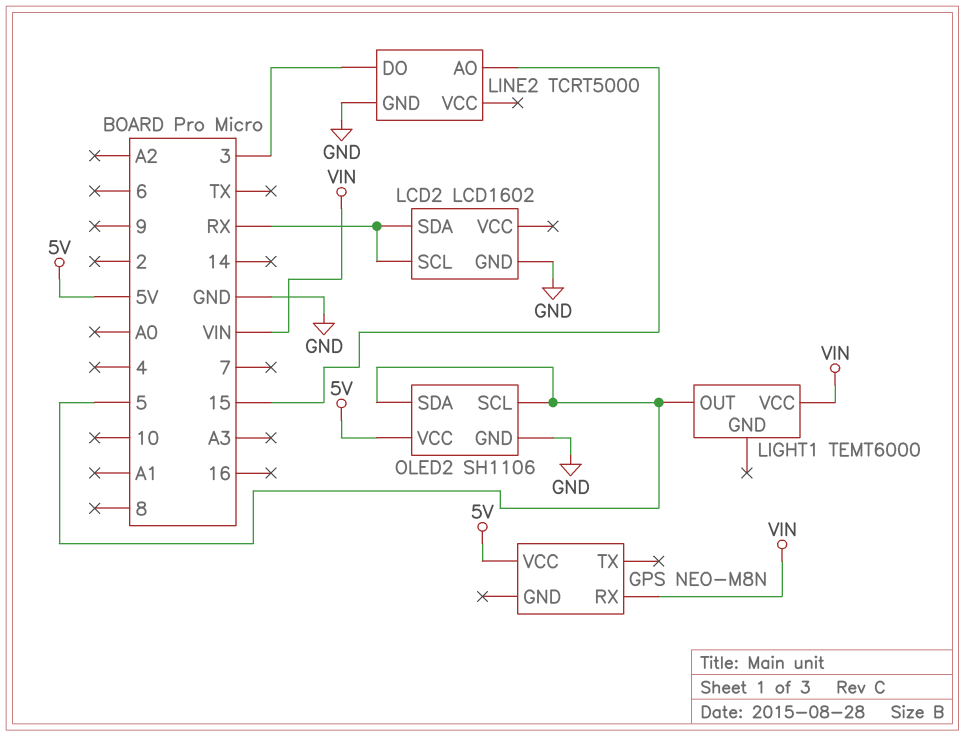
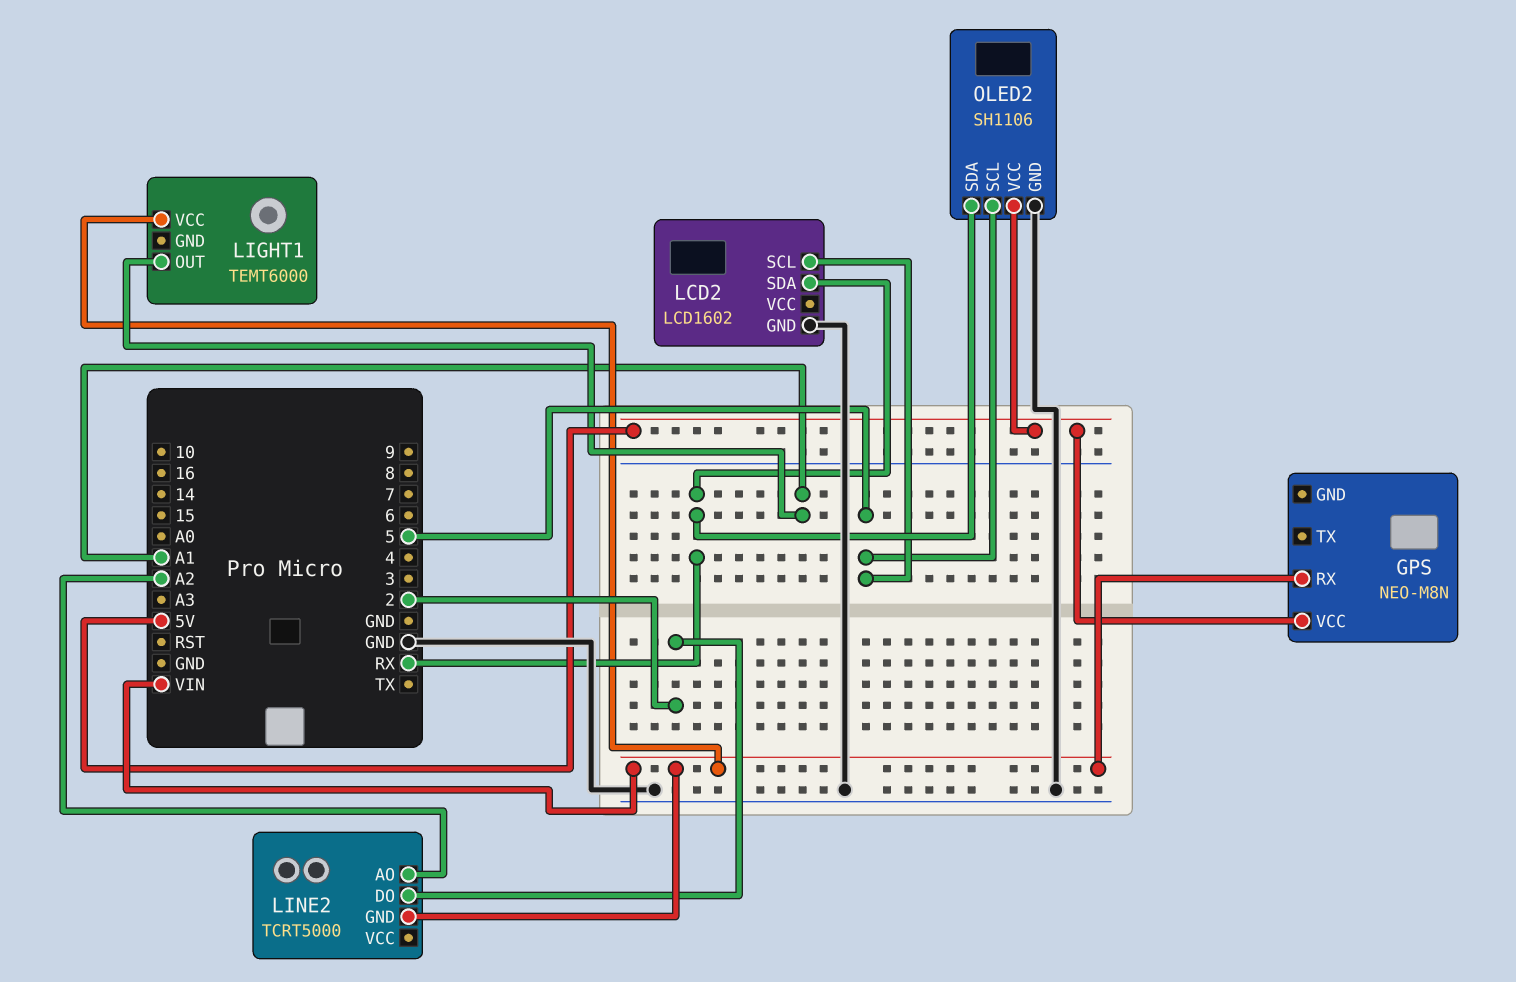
LCD2 pin SCL: RX -> 5
LIGHT1 pin OUT: 5 -> A1
LINE2 pin AO: 15 -> A2
LINE2 pin DO: 3 -> 2
LINE2 pin GND: GND -> VIN
OLED2 pin SDA: 5 -> RX

